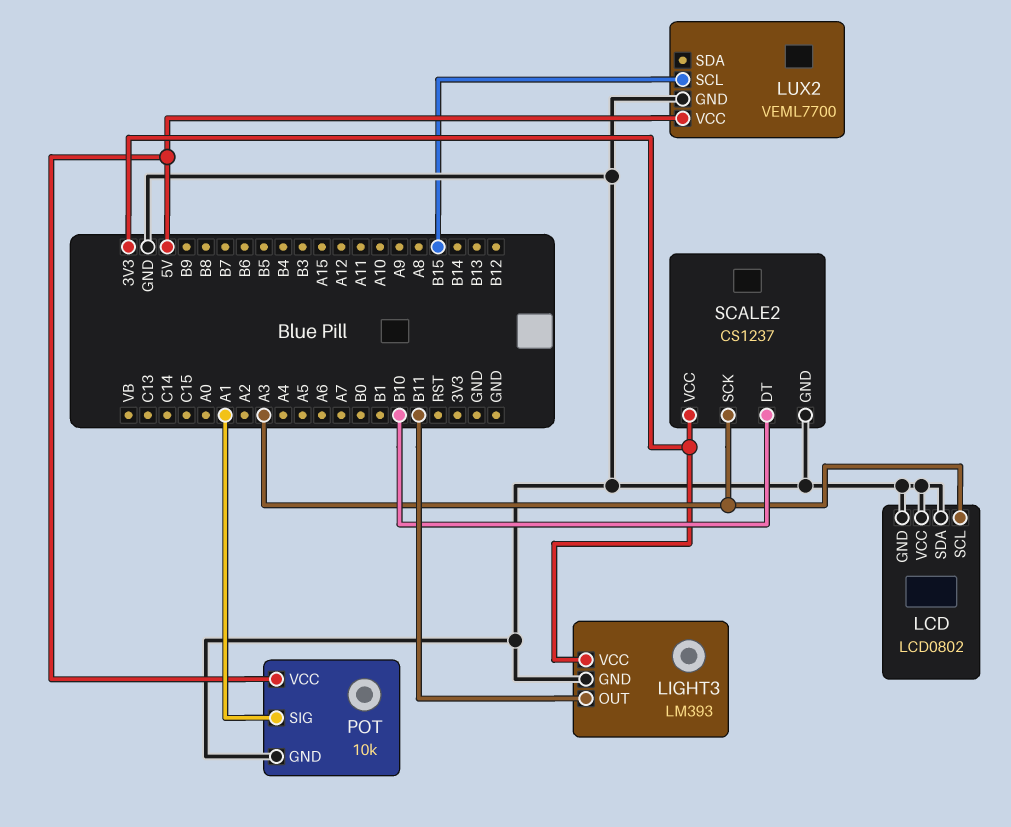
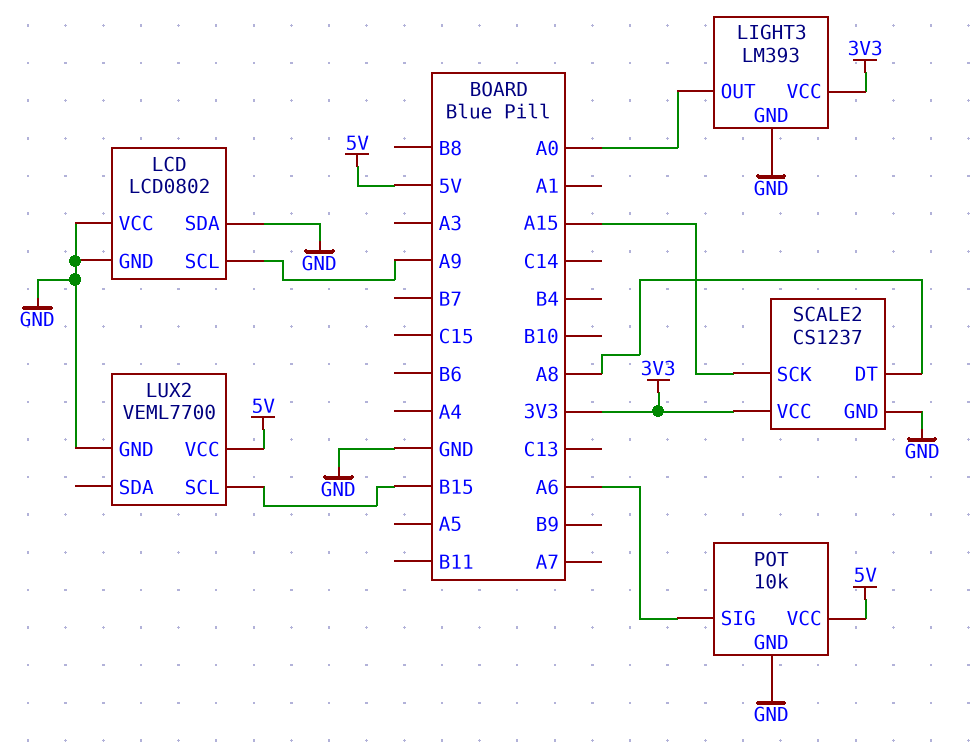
LCD pin SCL: A3 -> A9
LIGHT3 pin OUT: B11 -> A0
POT pin SIG: A1 -> A6
SCALE2 pin DT: B10 -> A8
SCALE2 pin SCK: A3 -> A15

